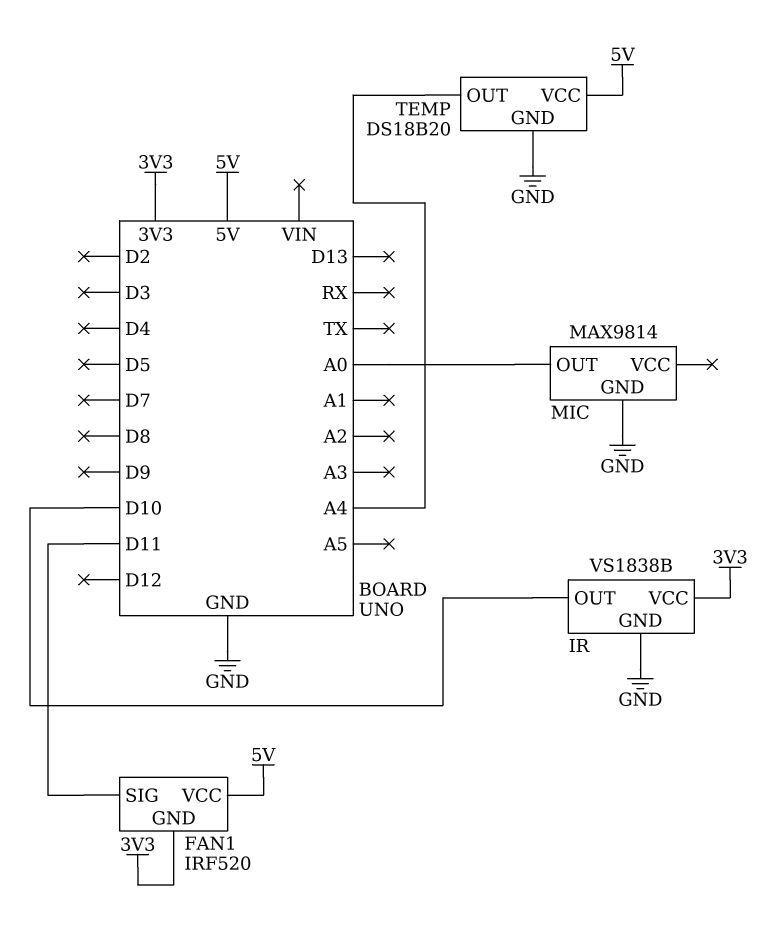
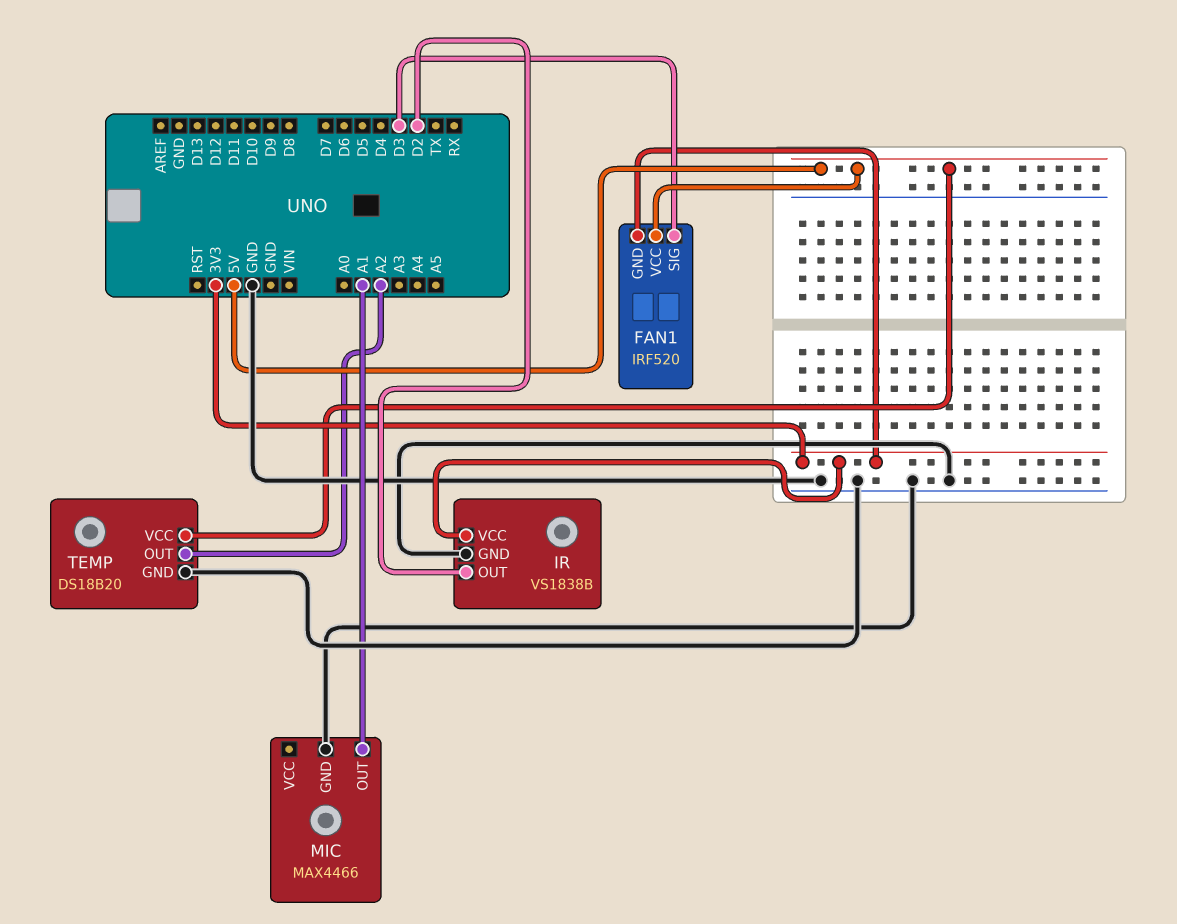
FAN1 pin SIG: D11 -> D3
IR pin OUT: D10 -> D2
MIC: MAX9814 -> MAX4466
MIC pin OUT: A0 -> A1
TEMP pin OUT: A4 -> A2

